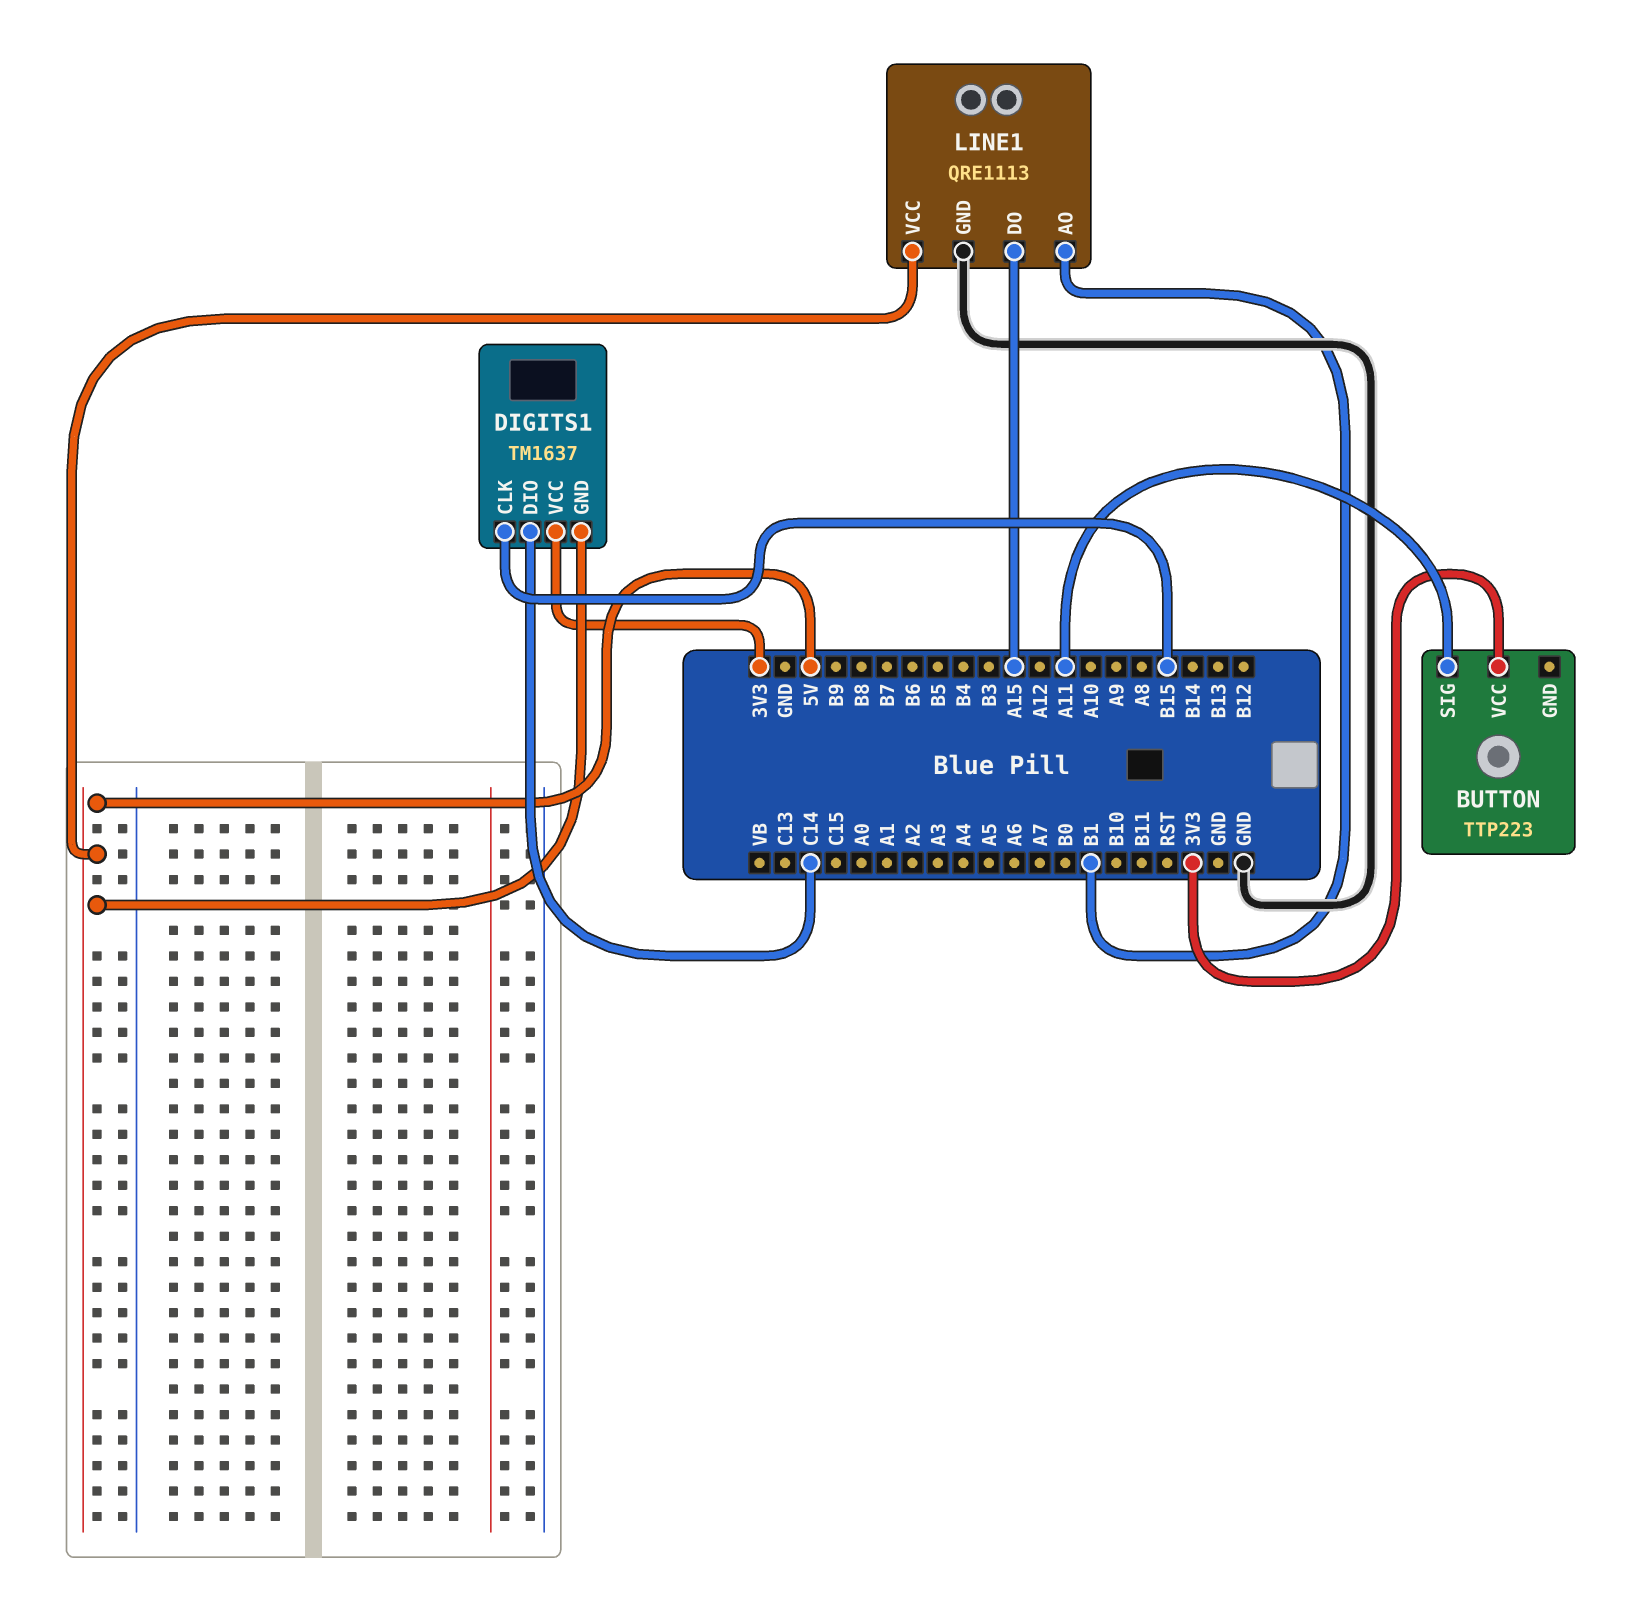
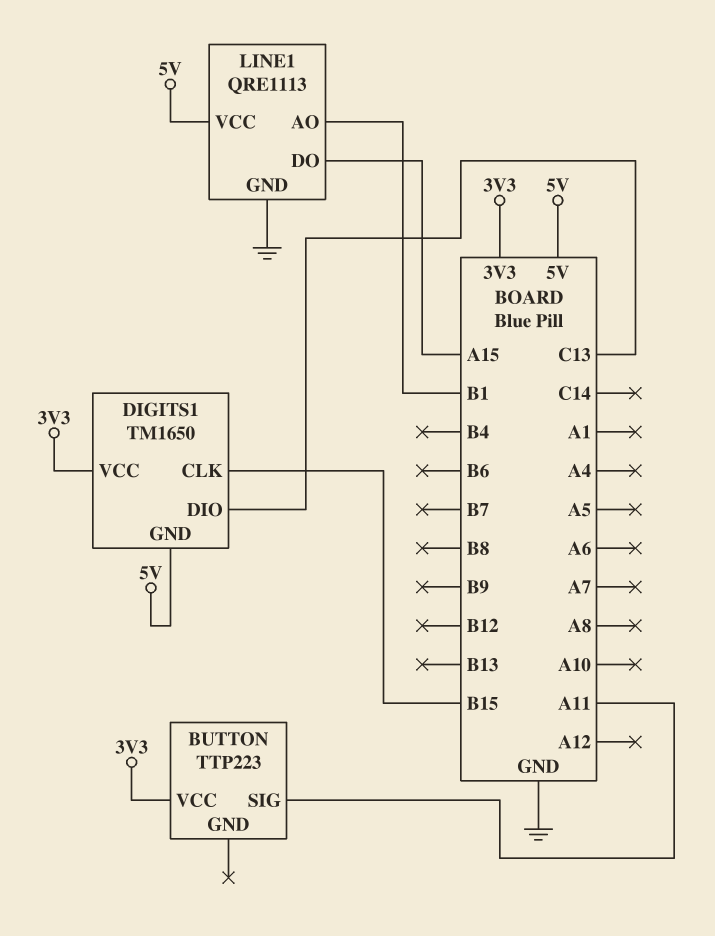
DIGITS1: TM1637 -> TM1650
DIGITS1 pin DIO: C14 -> C13

